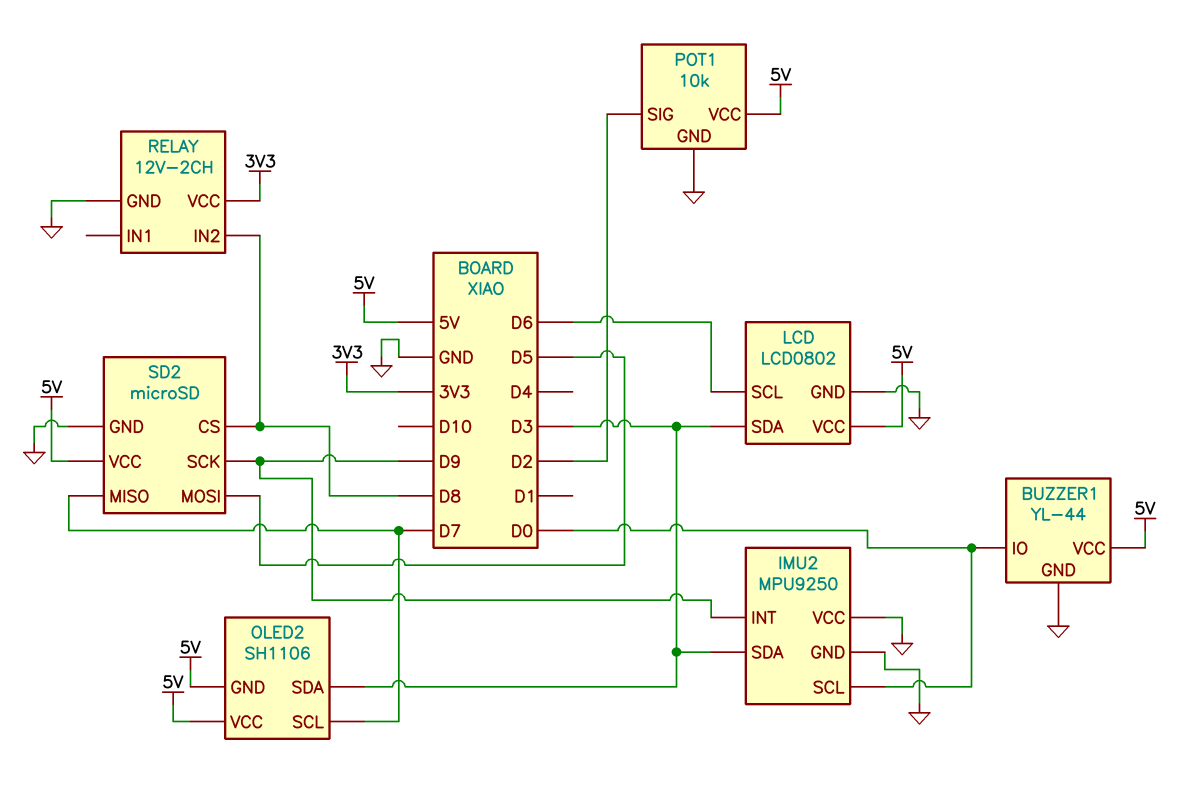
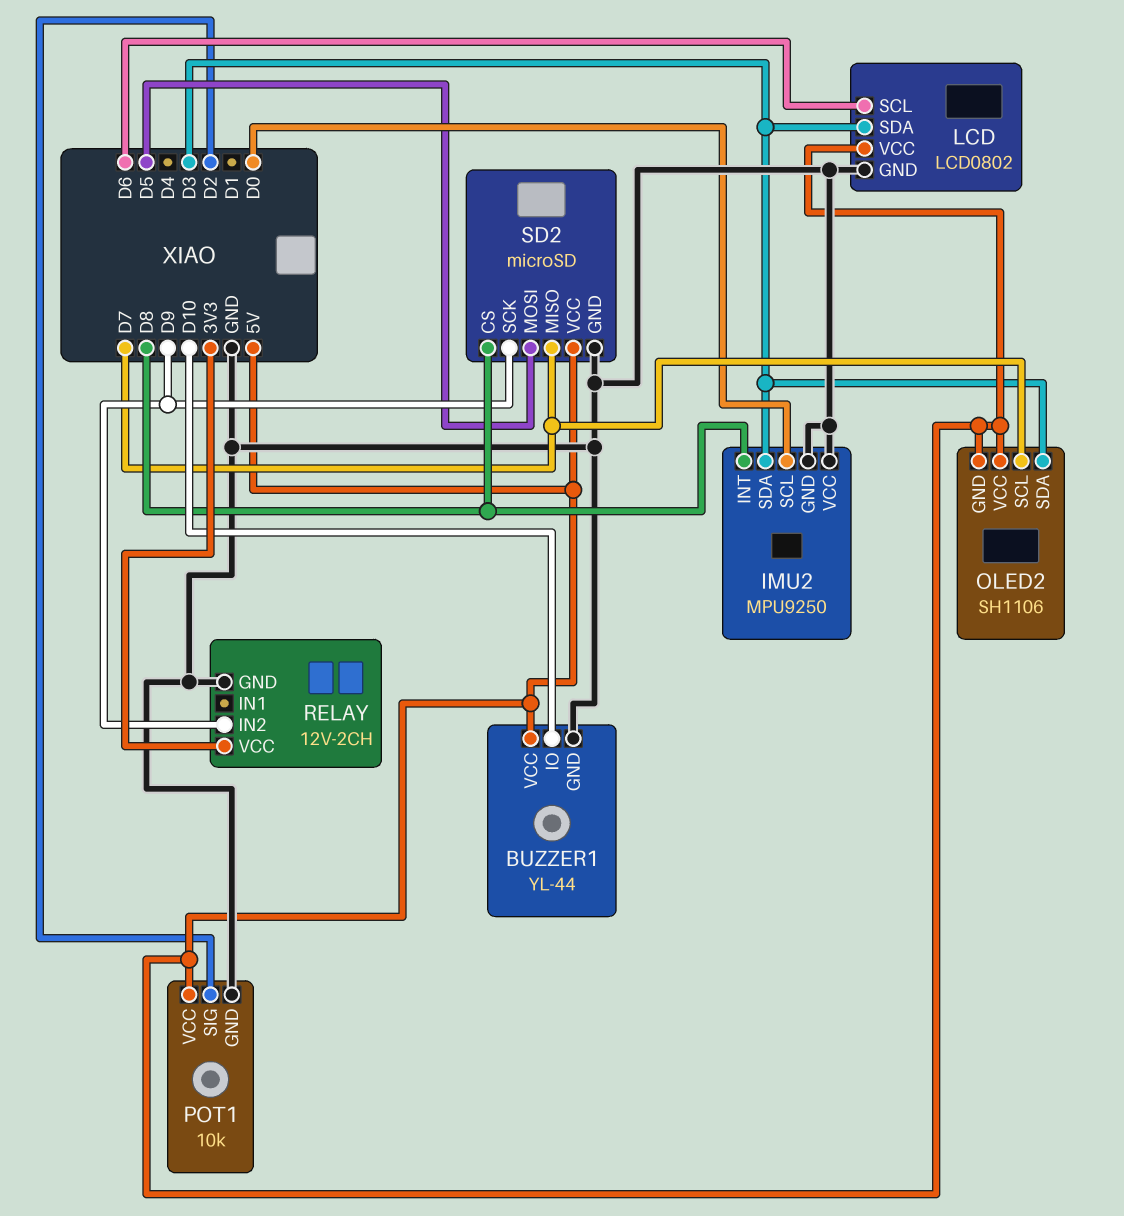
BUZZER1 pin IO: D0 -> D10
IMU2 pin INT: D9 -> D8
RELAY pin IN2: D8 -> D9

